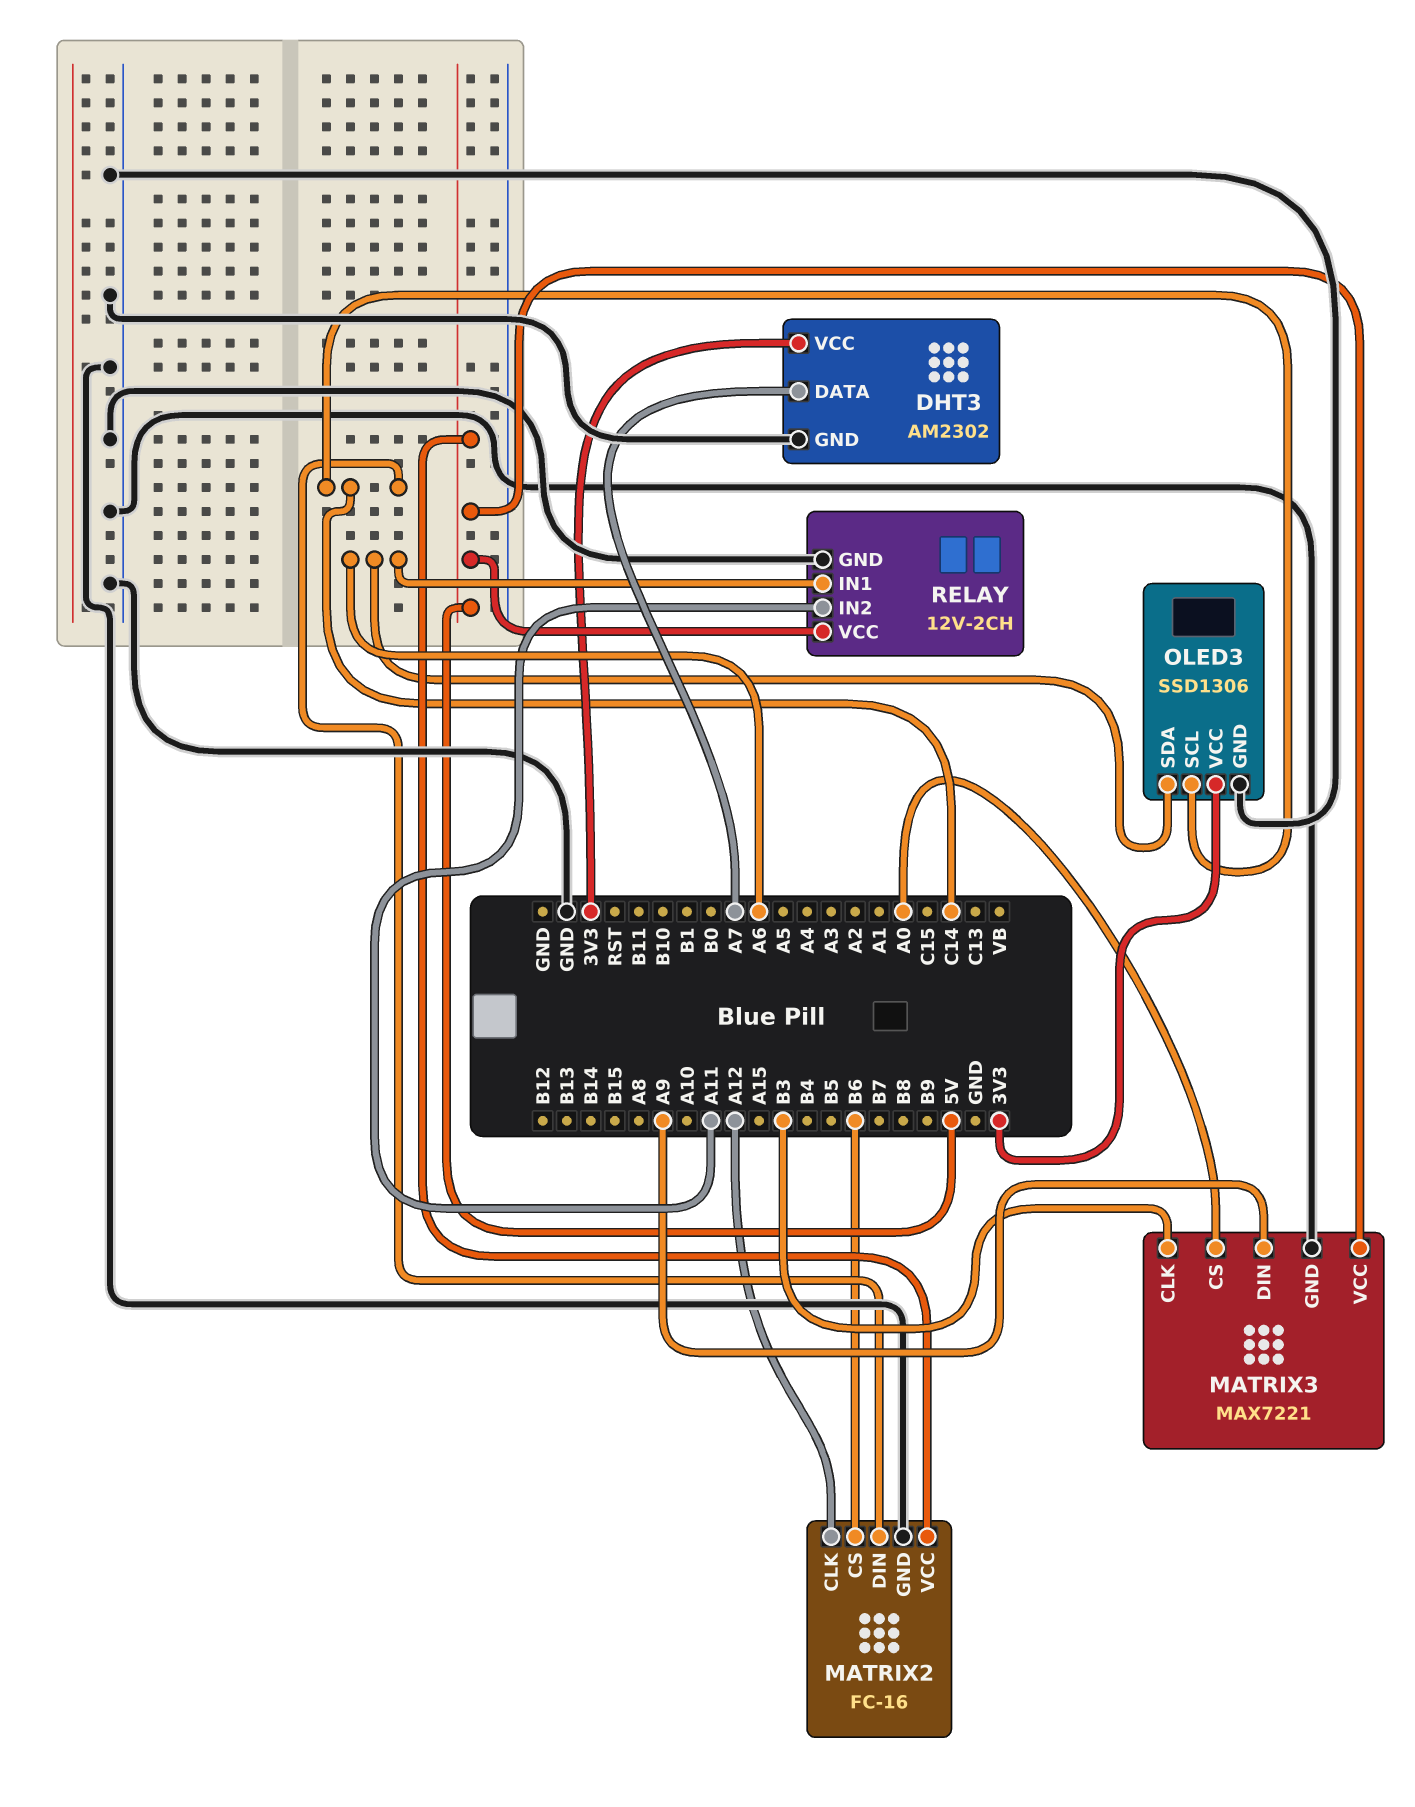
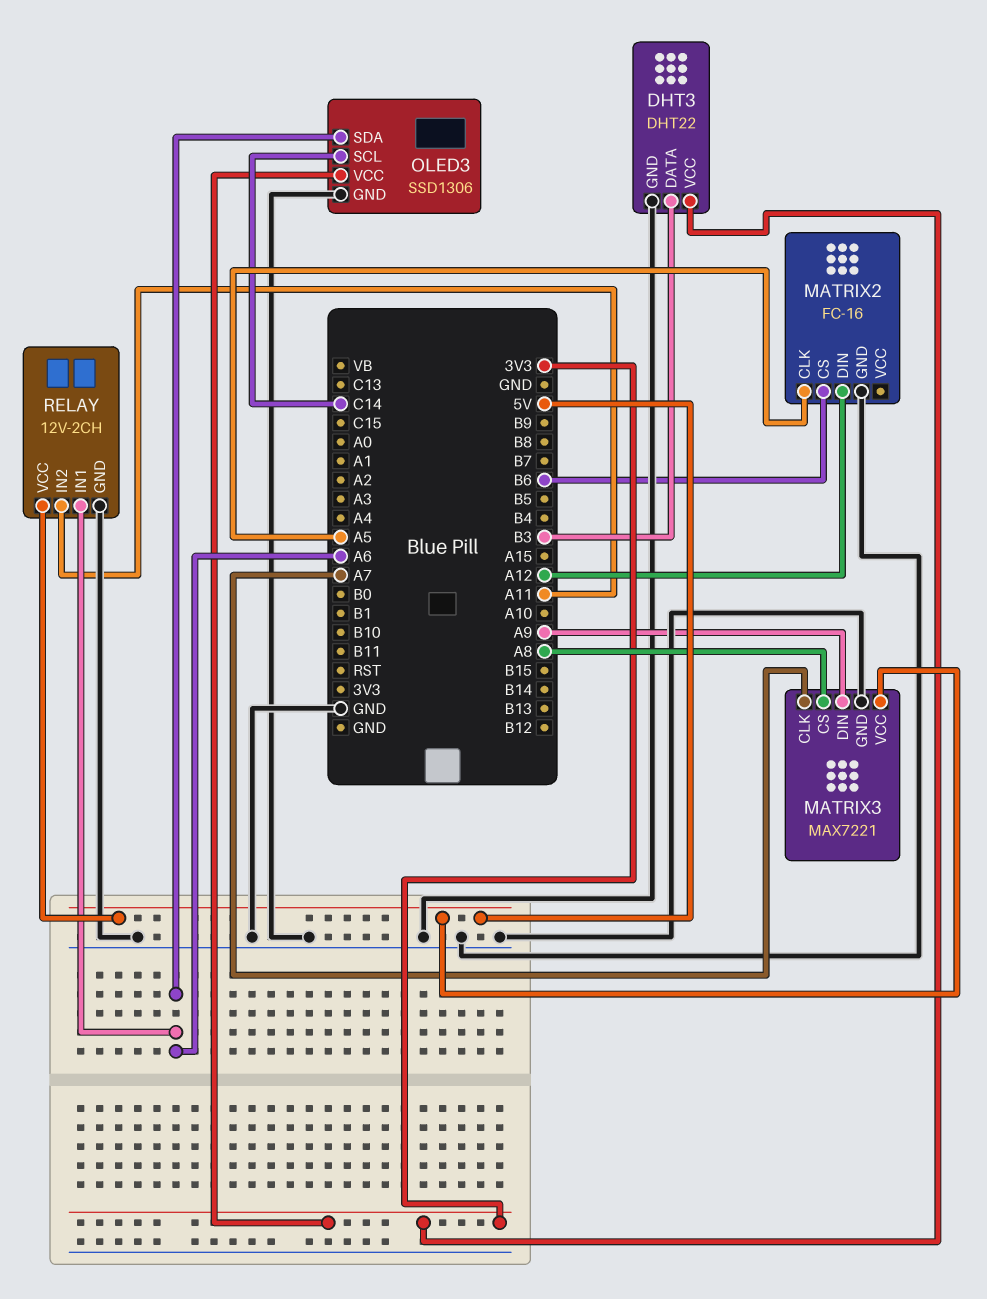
DHT3: AM2302 -> DHT22
DHT3 pin DATA: A7 -> B3
MATRIX2 pin CLK: A12 -> A5
MATRIX2 pin DIN: C14 -> A12
MATRIX2 pin VCC: 5V -> none
MATRIX3 pin CLK: B3 -> A7
MATRIX3 pin CS: A0 -> A8

